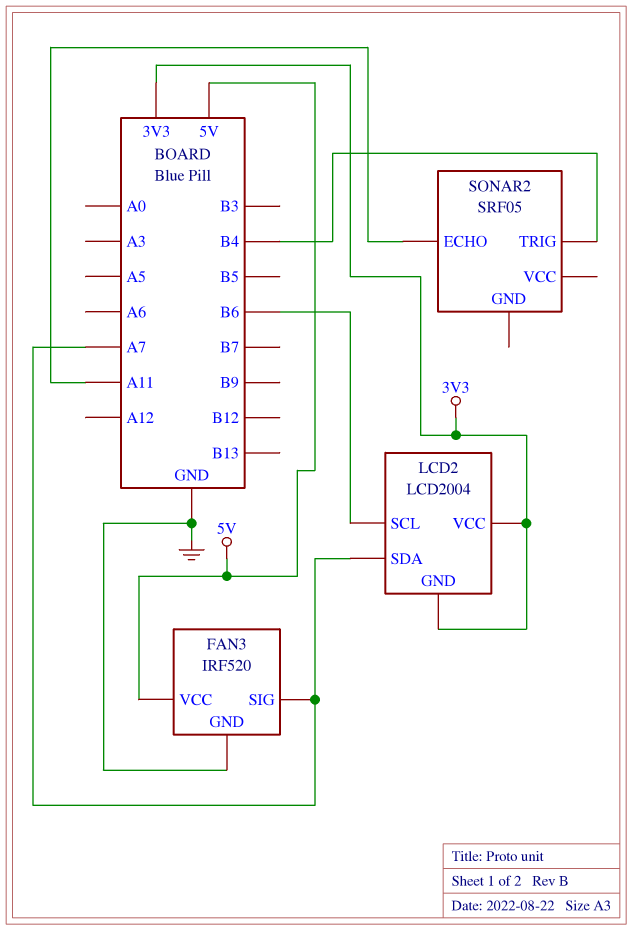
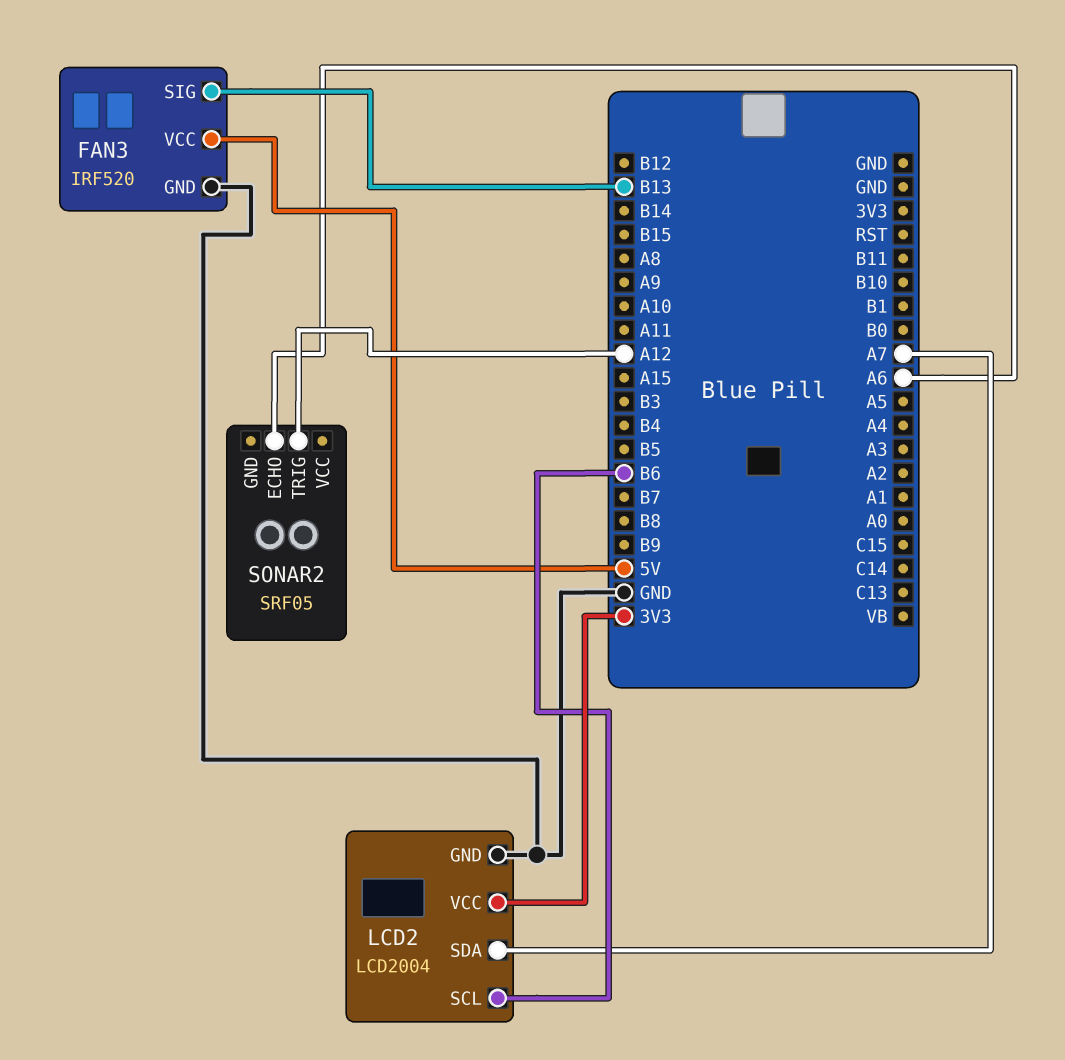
FAN3 pin SIG: A7 -> B13
LCD2 pin GND: 3V3 -> GND
SONAR2 pin ECHO: A11 -> A6
SONAR2 pin TRIG: B4 -> A12

